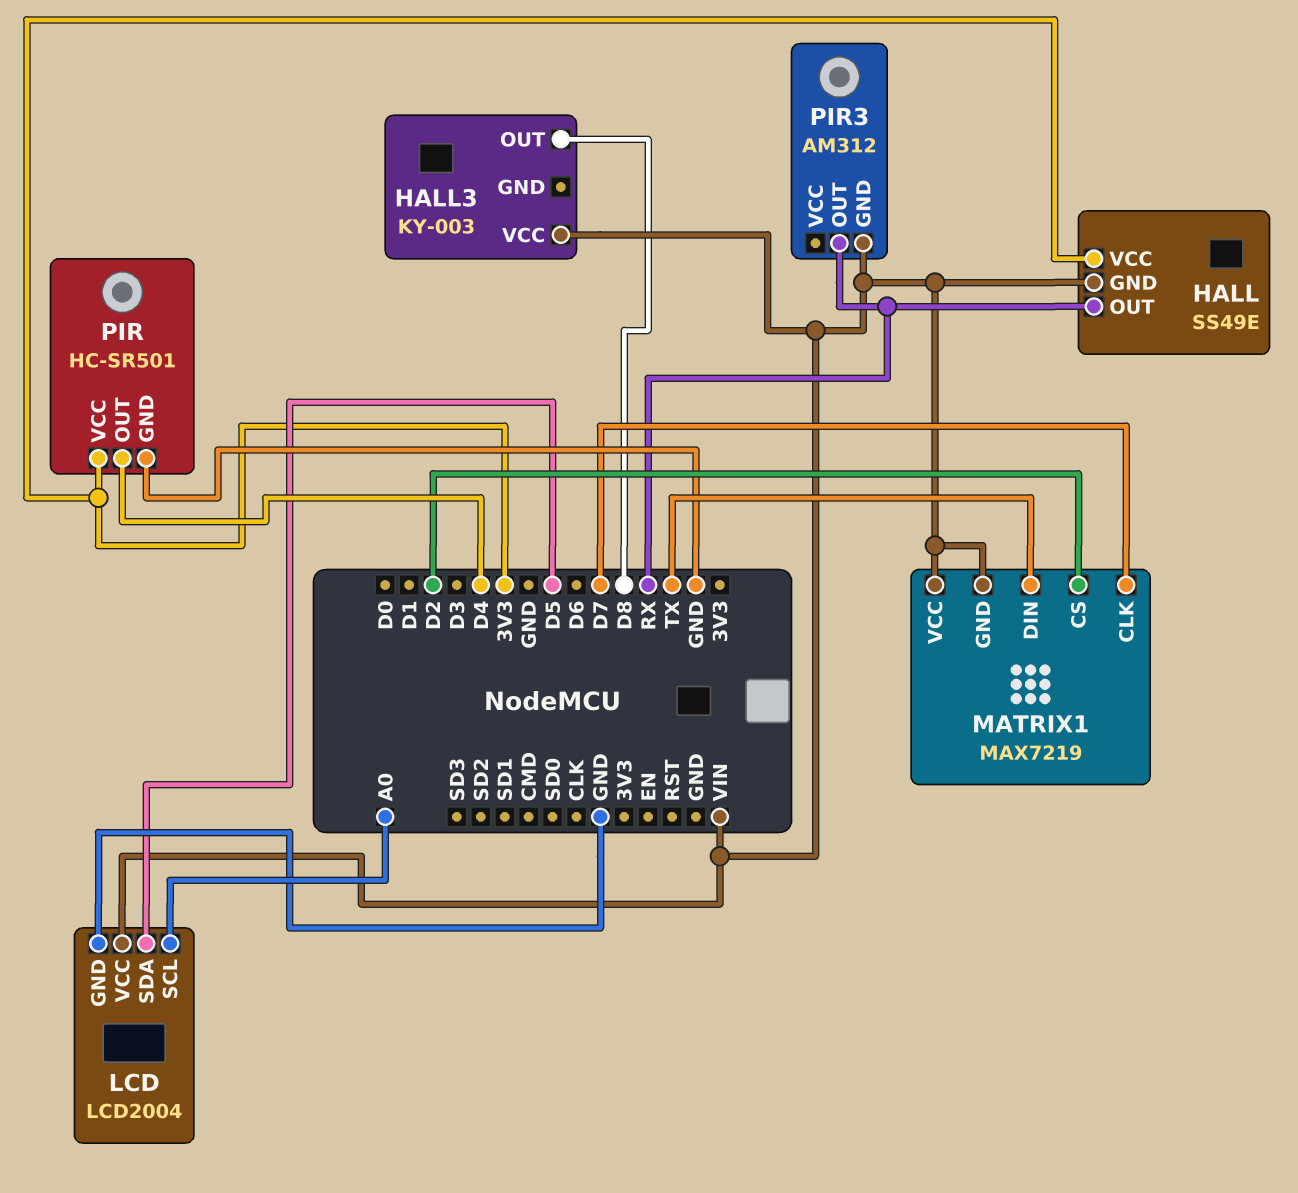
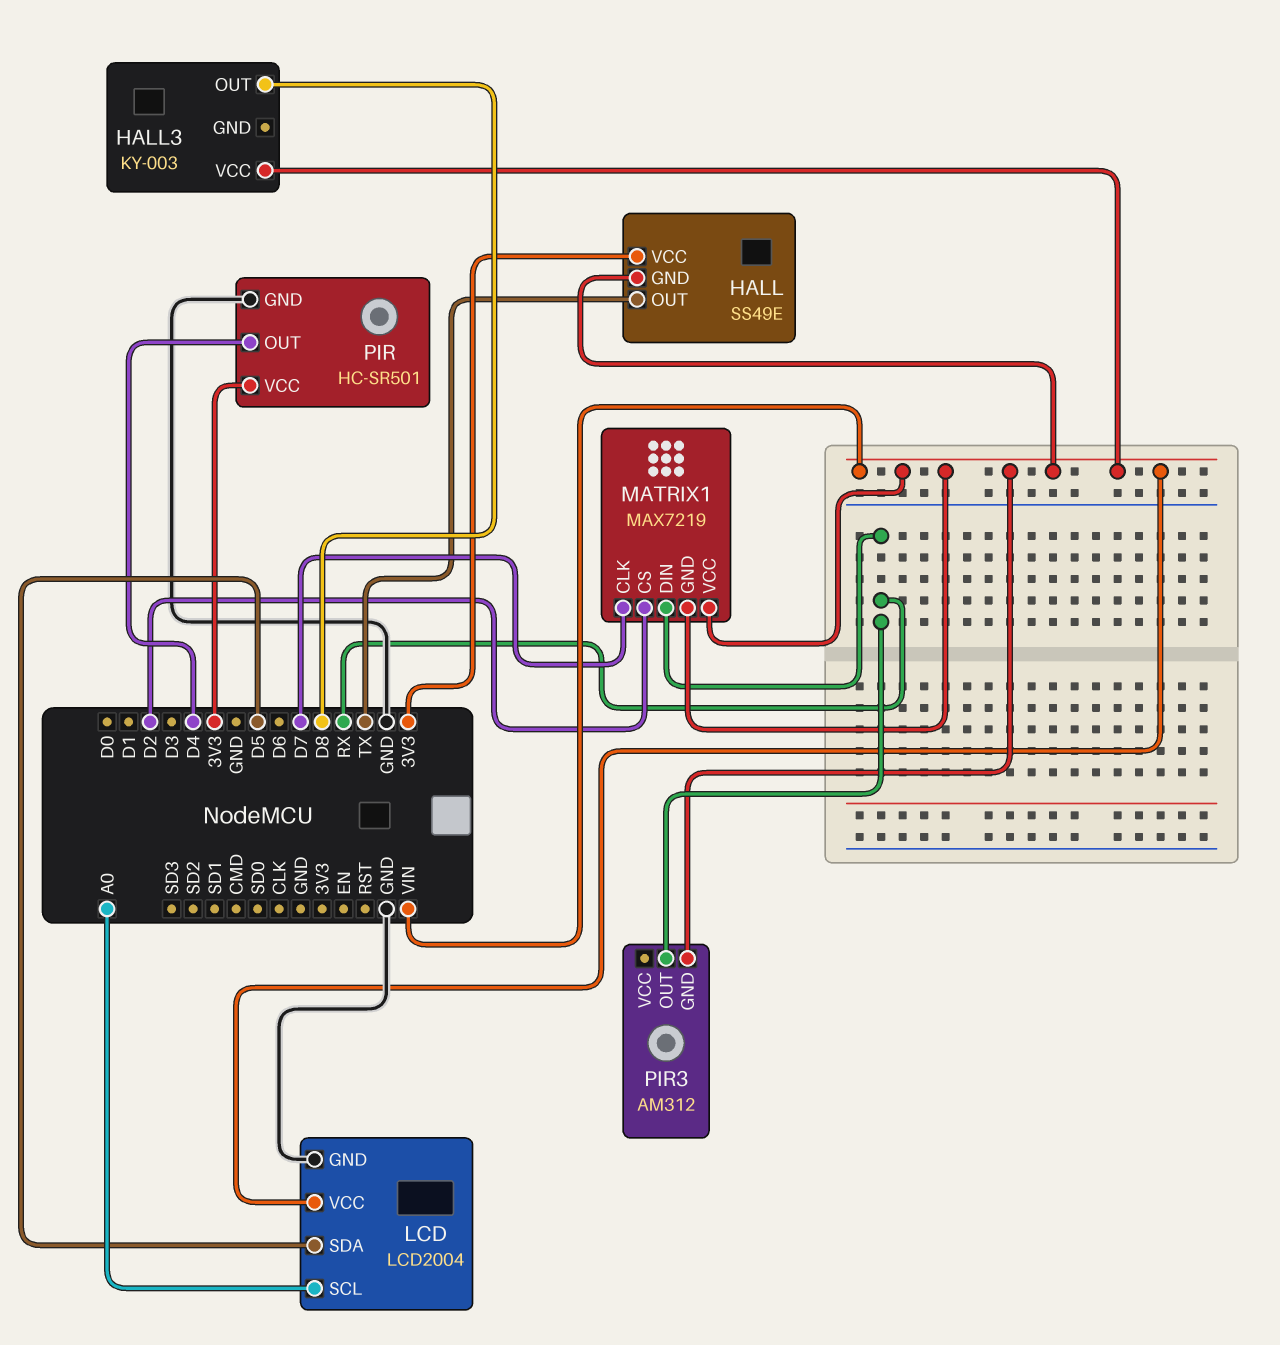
HALL pin OUT: RX -> TX
MATRIX1 pin DIN: TX -> RX

